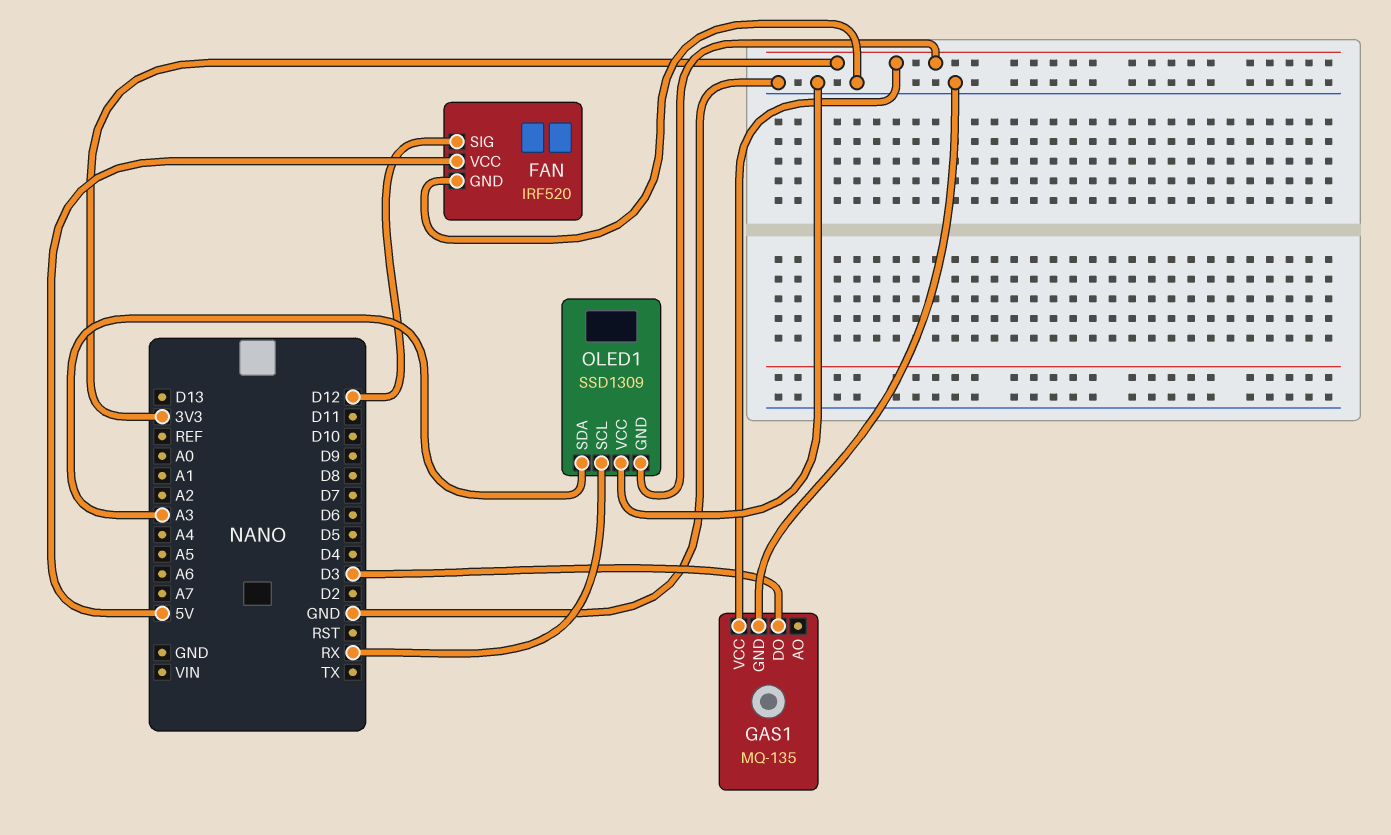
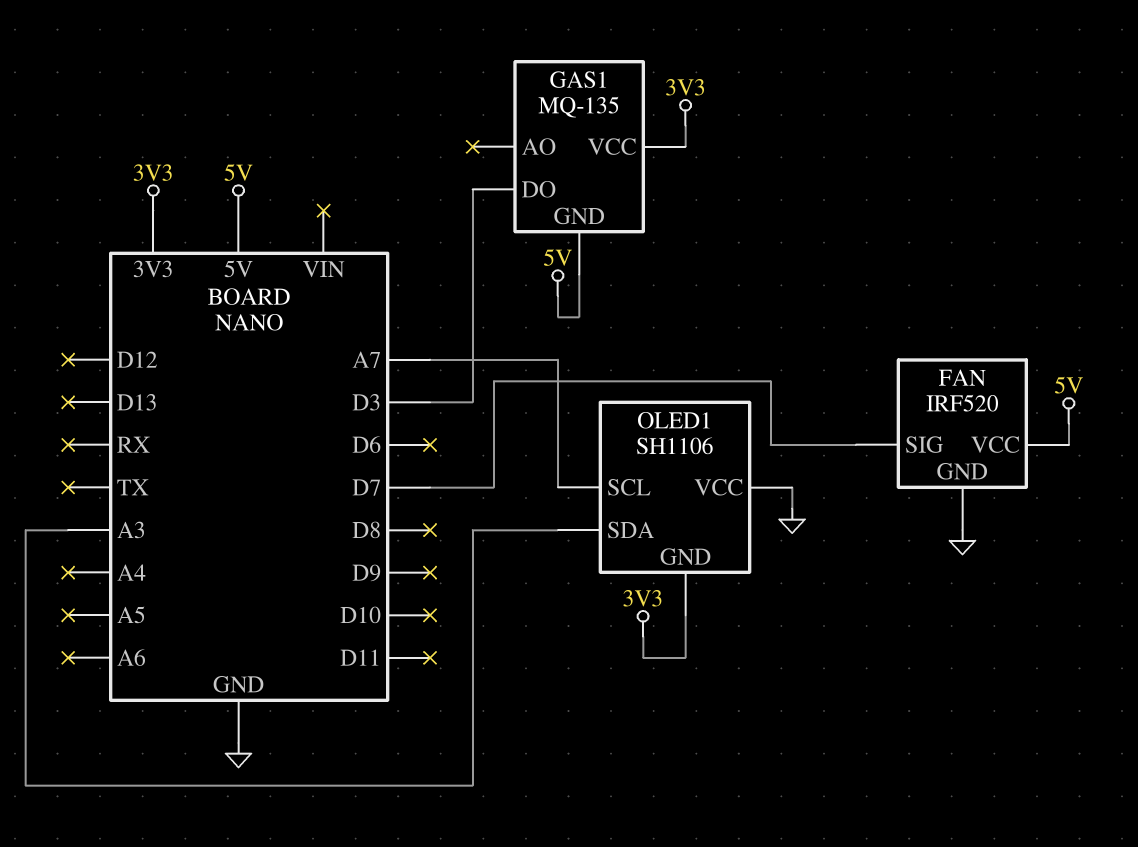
FAN pin SIG: D12 -> D7
GAS1 pin GND: GND -> 5V
OLED1: SSD1309 -> SH1106
OLED1 pin SCL: RX -> A7

